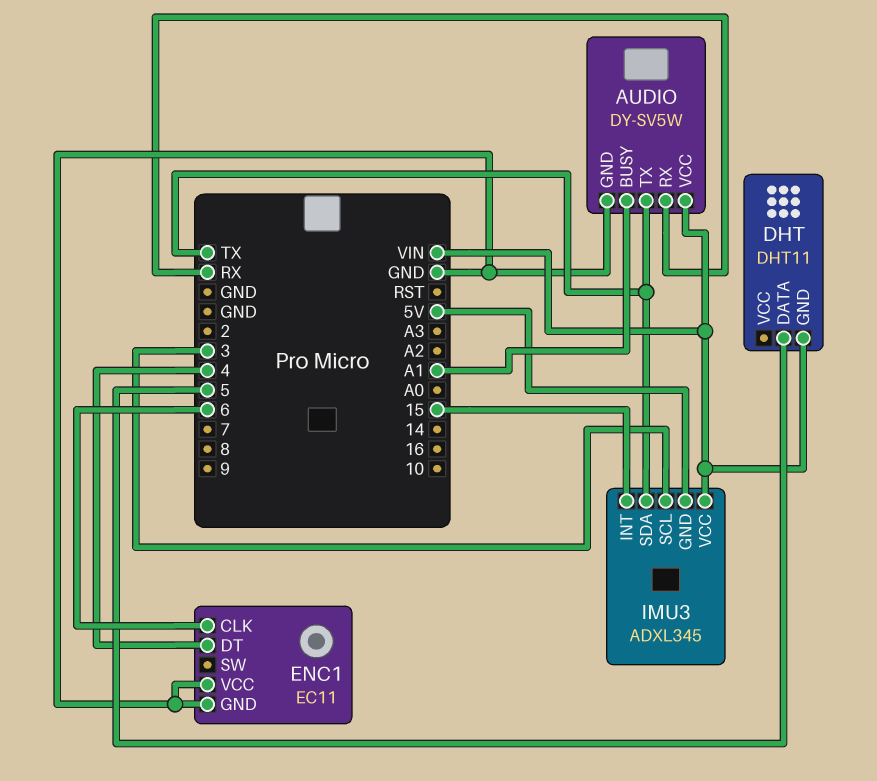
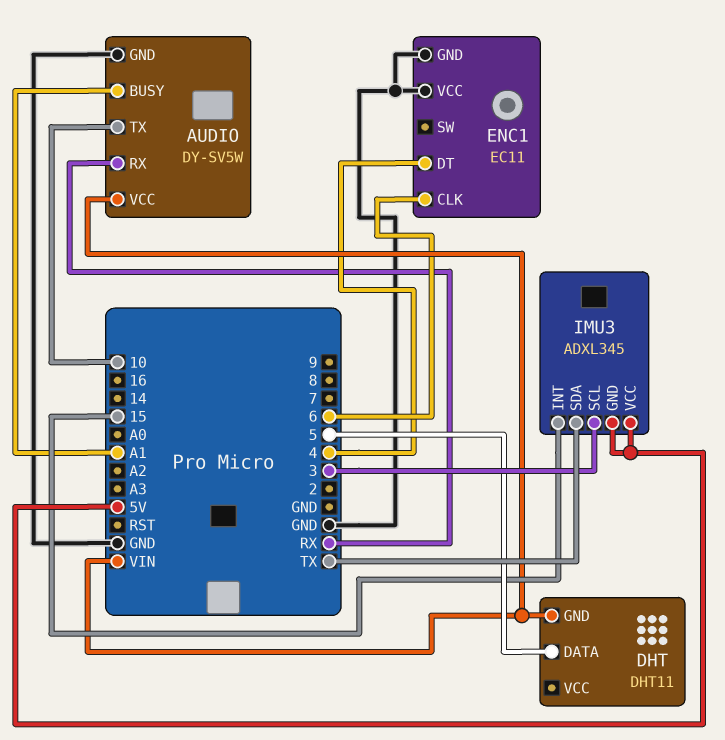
AUDIO pin TX: TX -> 10
IMU3 pin VCC: VIN -> 5V

